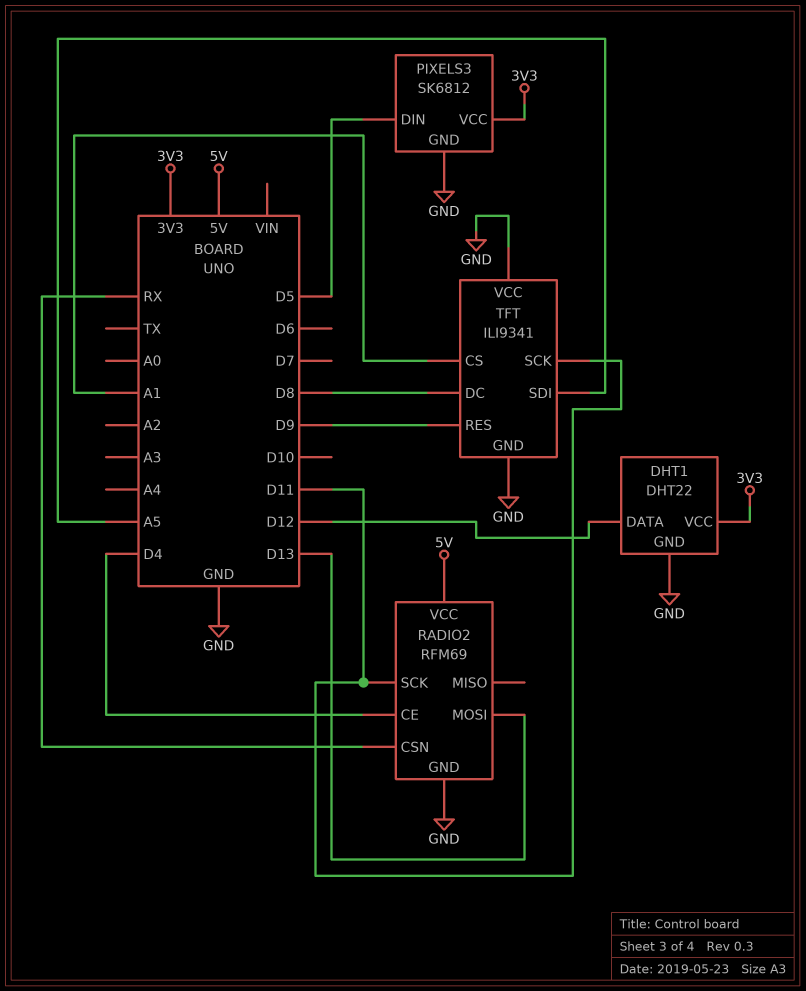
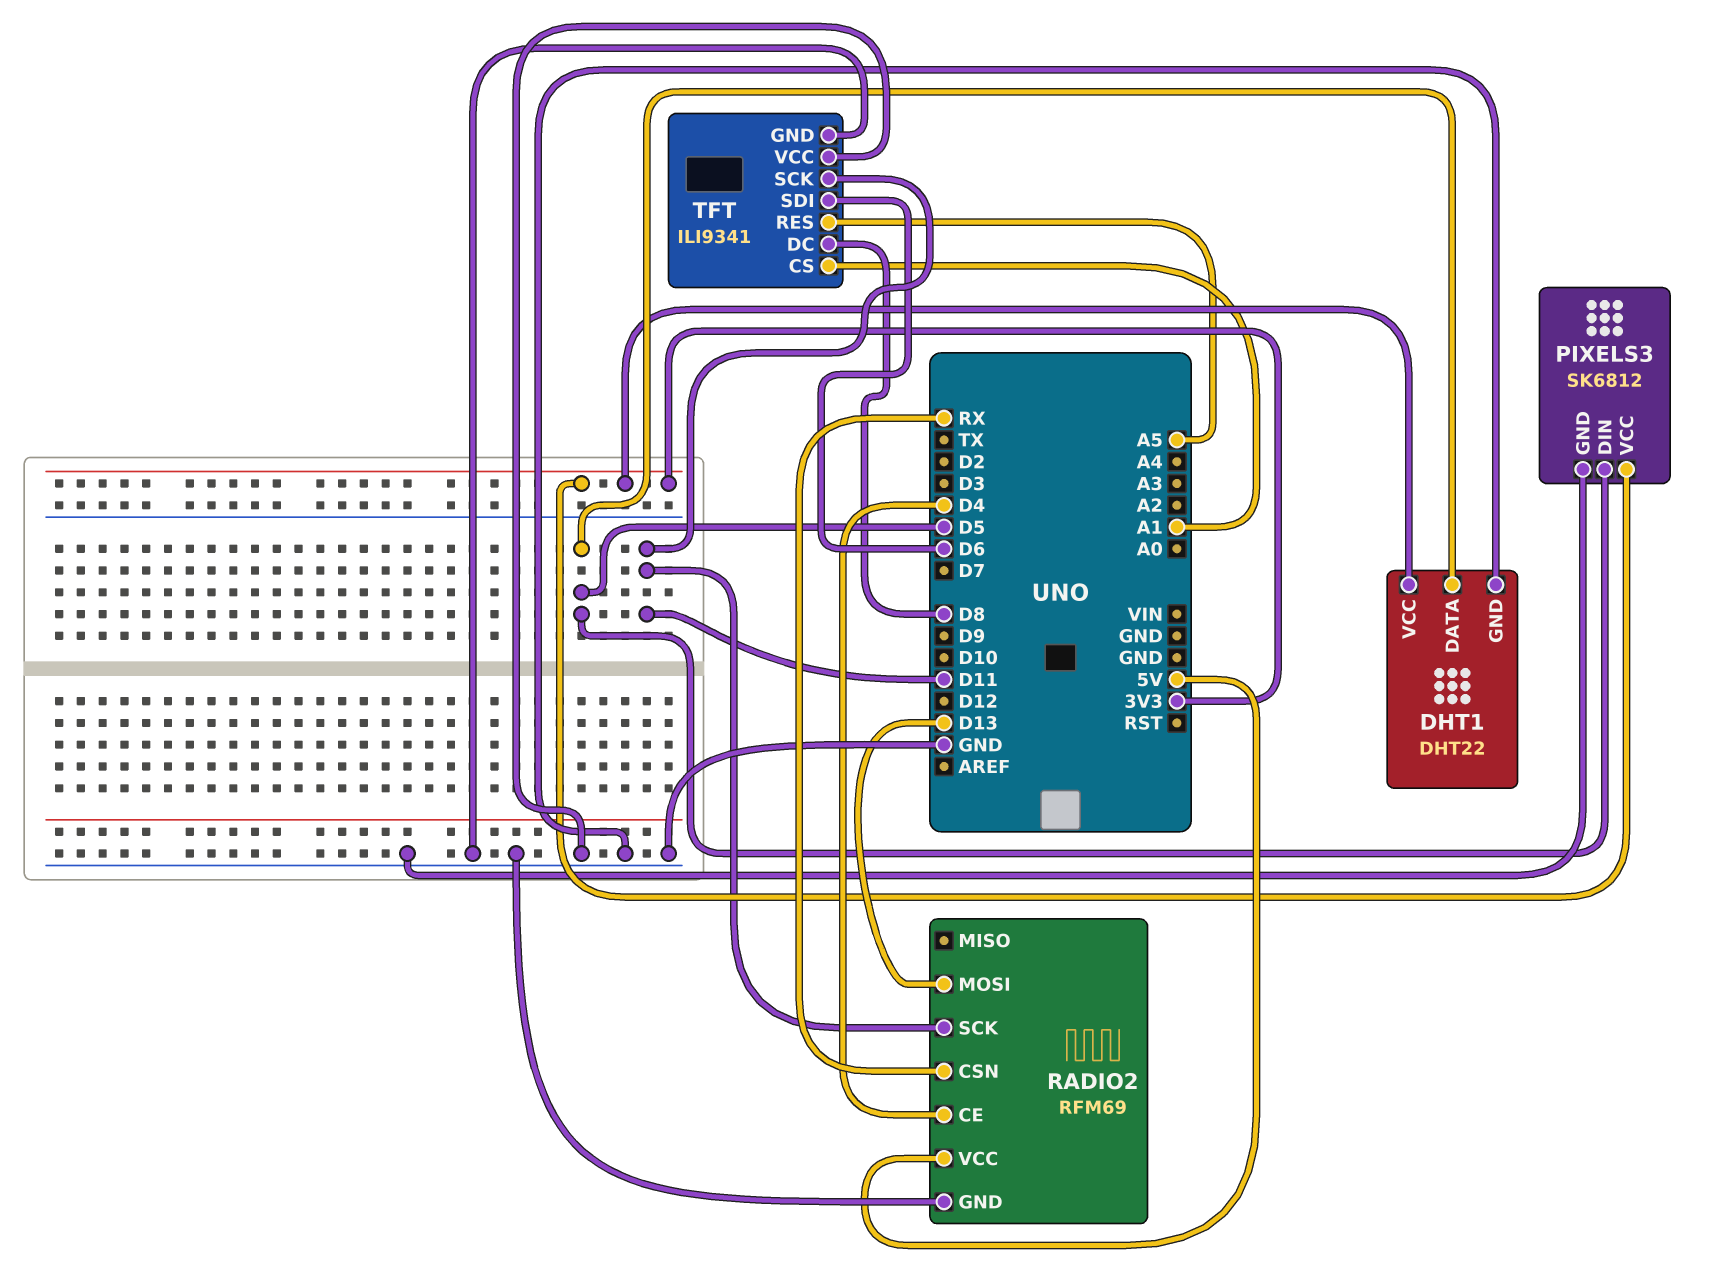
DHT1 pin DATA: D12 -> D5
TFT pin RES: D9 -> A5
TFT pin SDI: A5 -> D6

